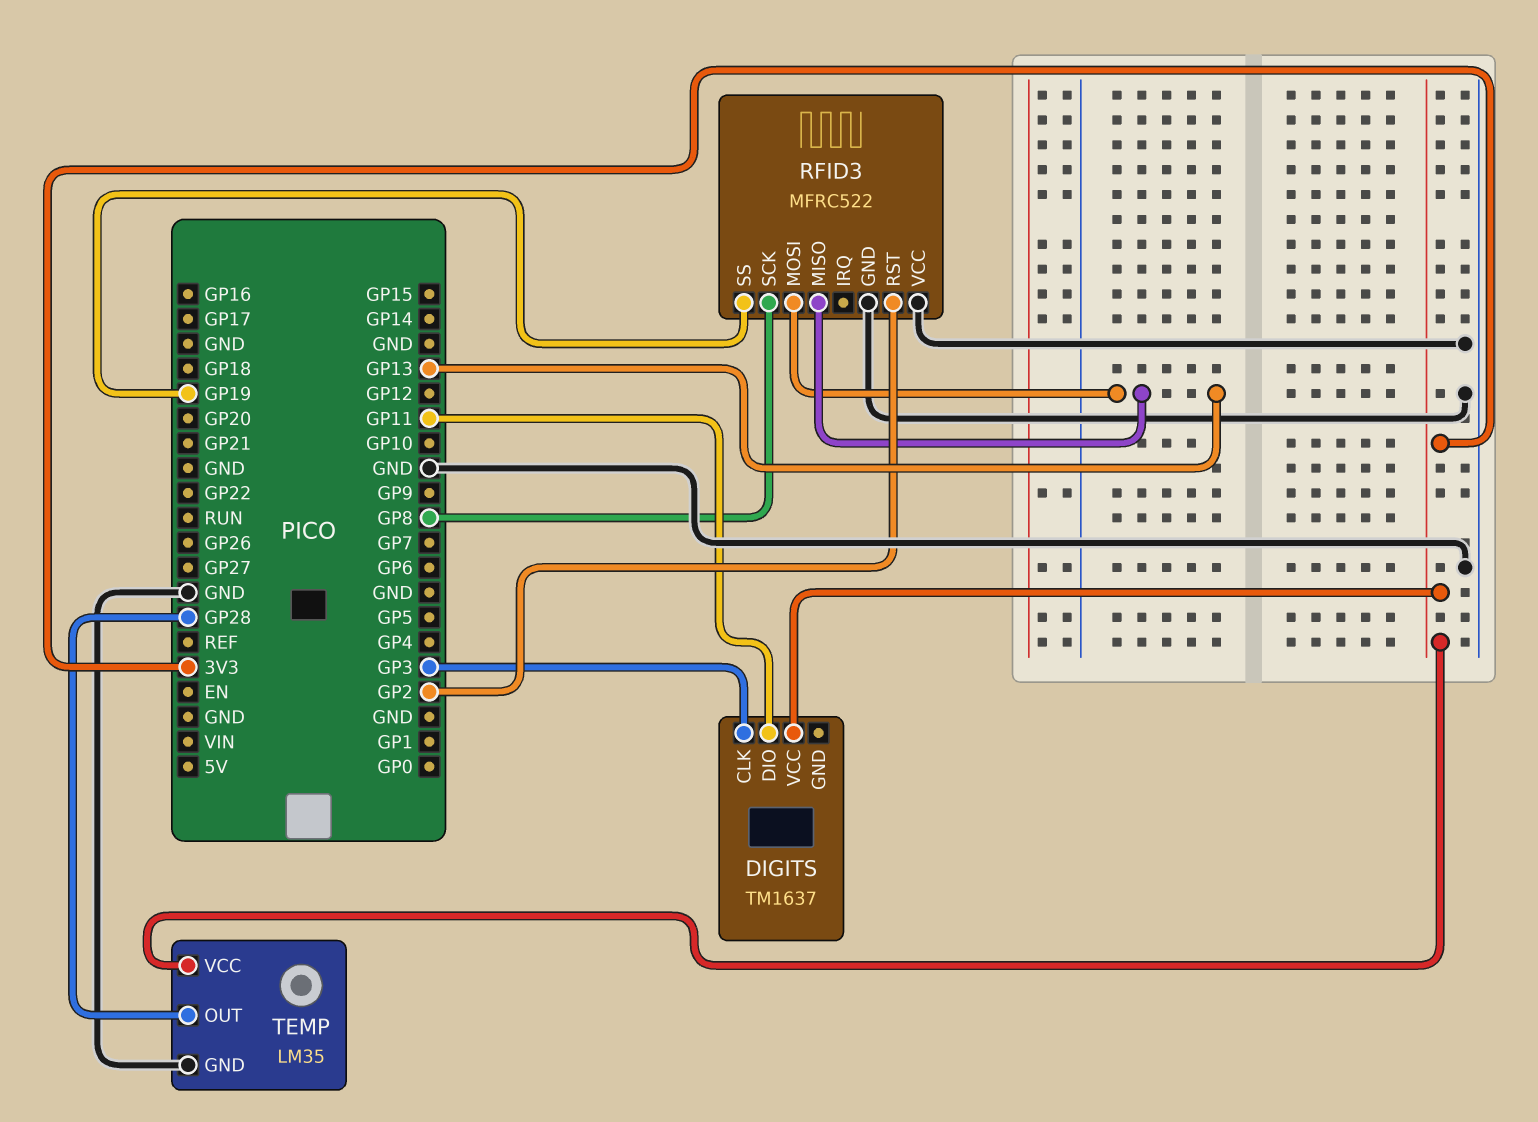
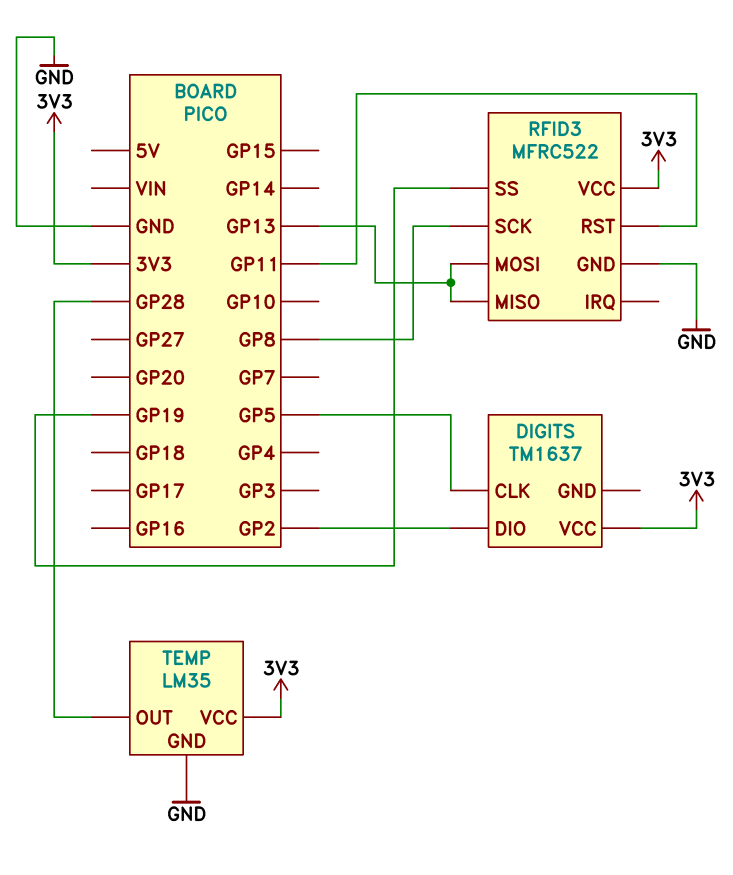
DIGITS pin CLK: GP3 -> GP5
DIGITS pin DIO: GP11 -> GP2
RFID3 pin RST: GP2 -> GP11
RFID3 pin VCC: GND -> 3V3

